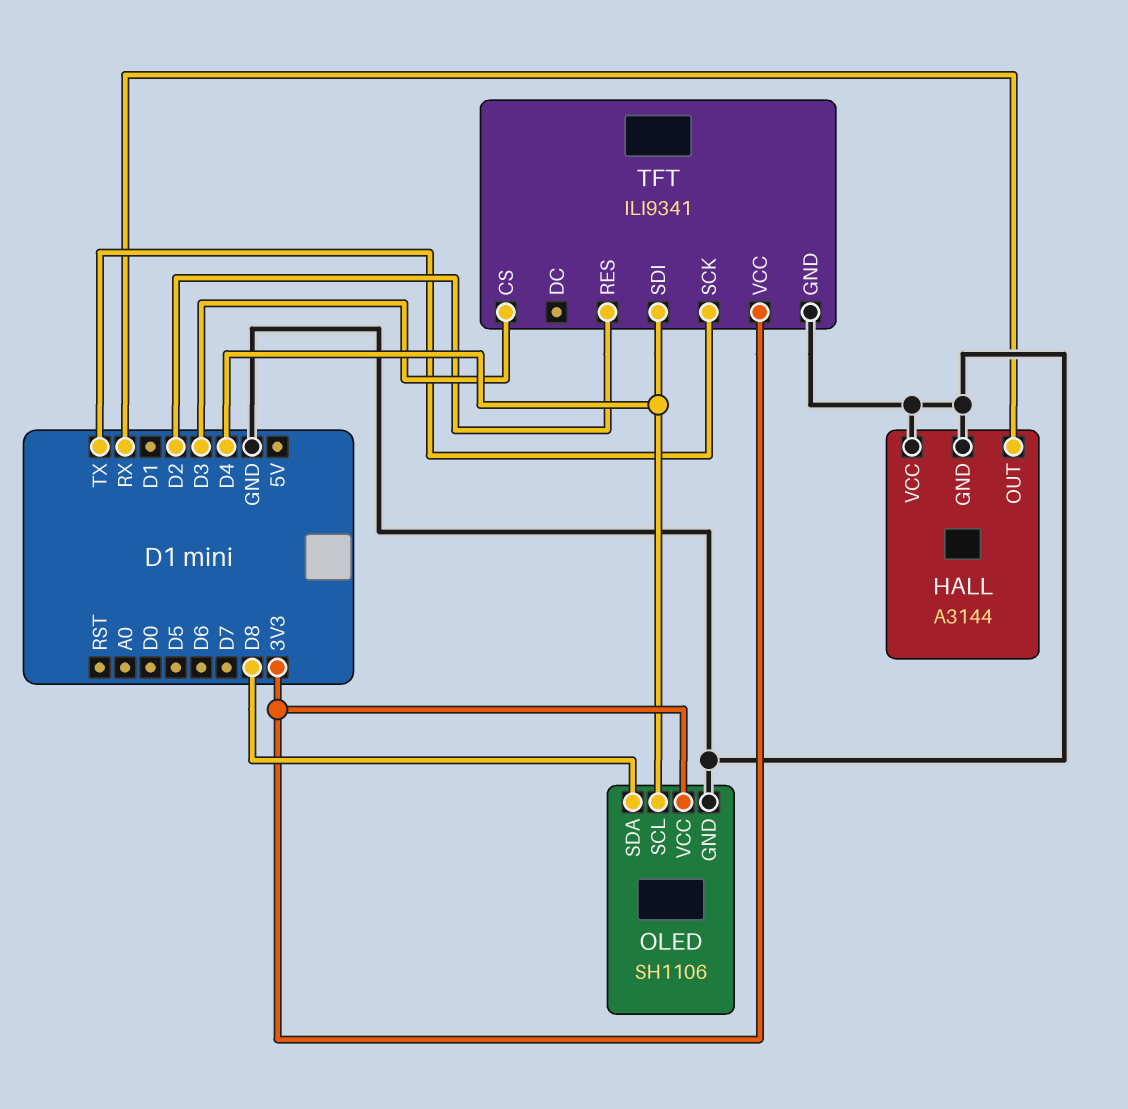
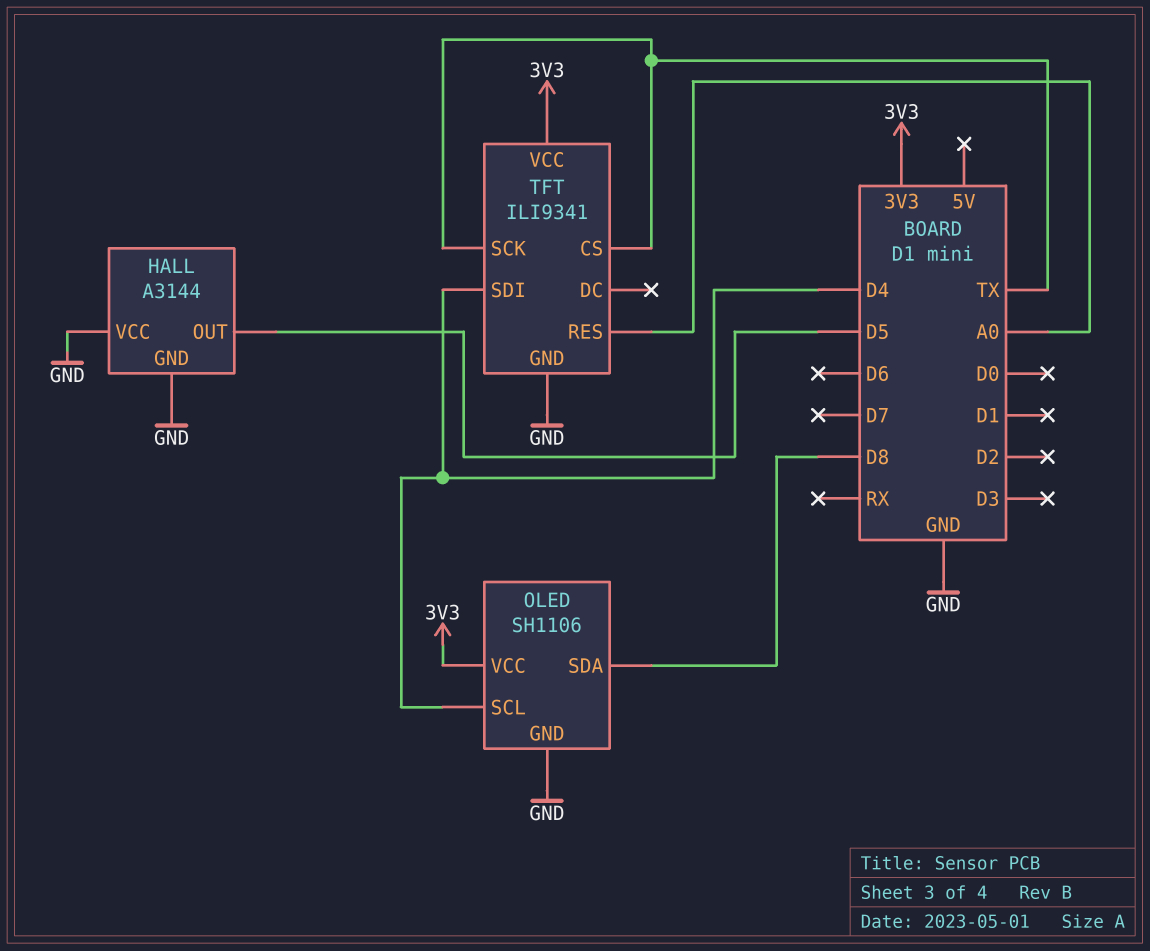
HALL pin OUT: RX -> D5
TFT pin CS: D3 -> TX
TFT pin RES: D2 -> A0

